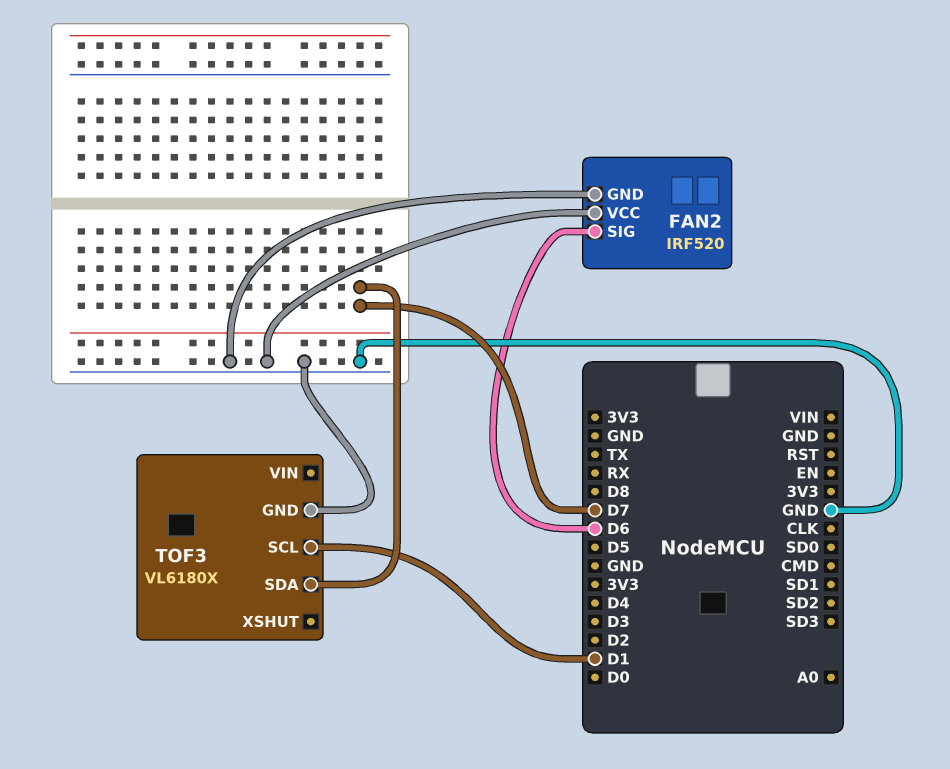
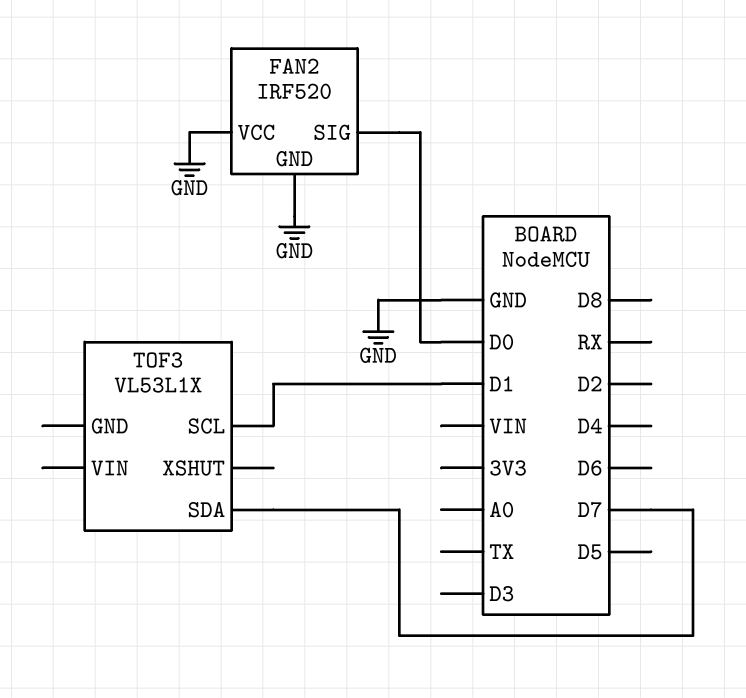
FAN2 pin SIG: D6 -> D0
TOF3: VL6180X -> VL53L1X
TOF3 pin GND: GND -> none

